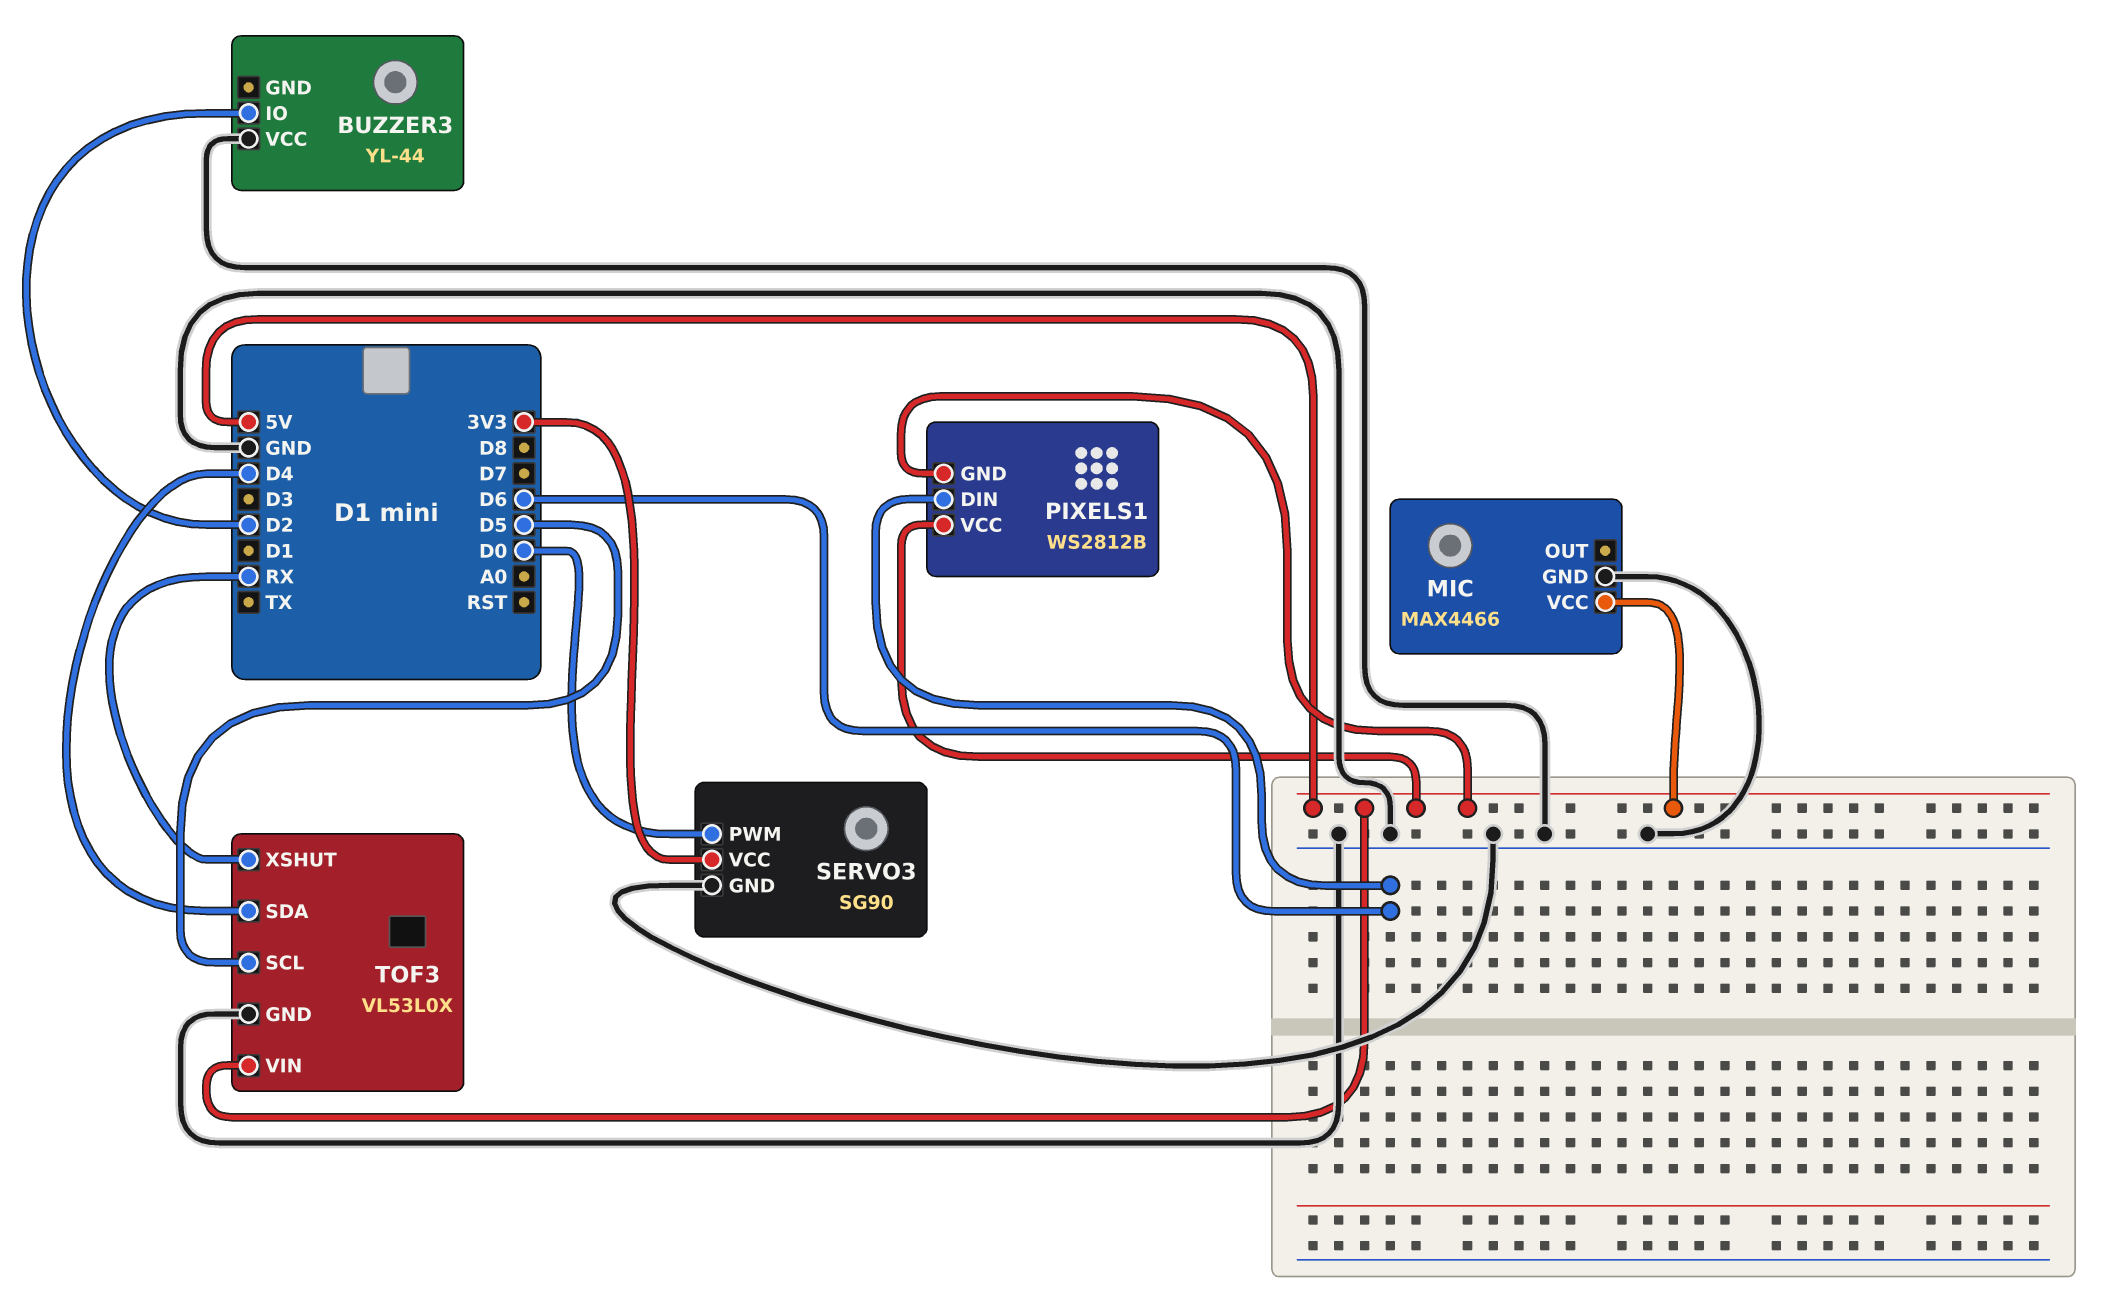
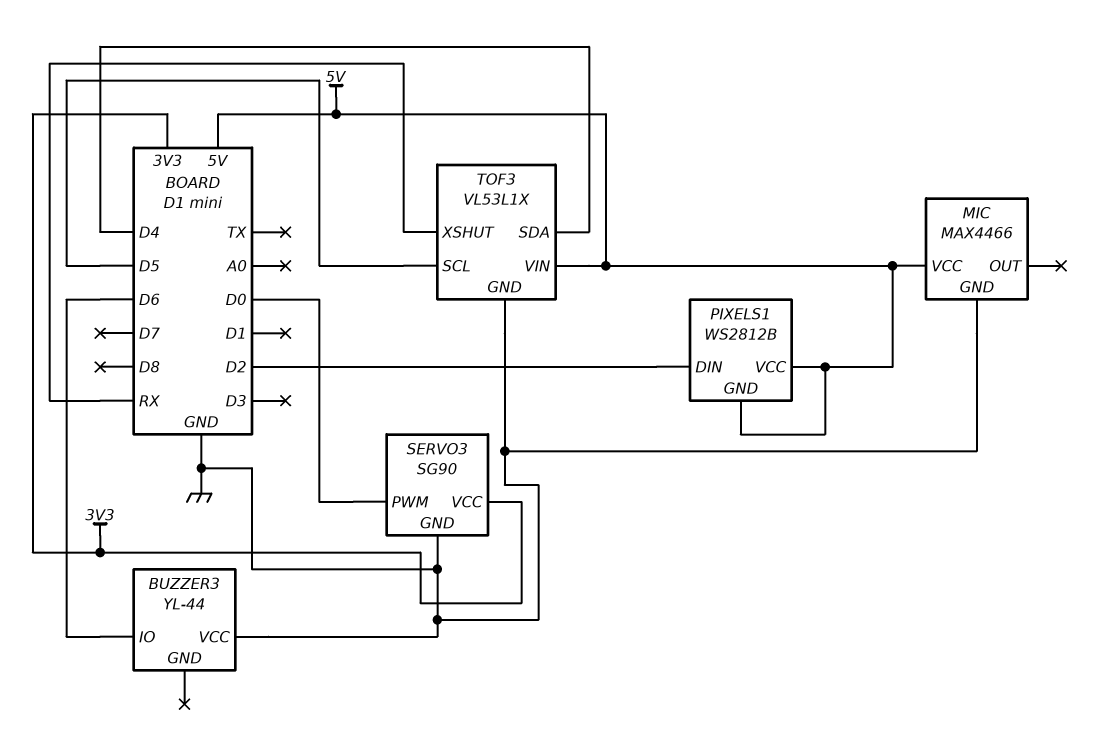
BUZZER3 pin IO: D2 -> D6
PIXELS1 pin DIN: D6 -> D2
TOF3: VL53L0X -> VL53L1X

